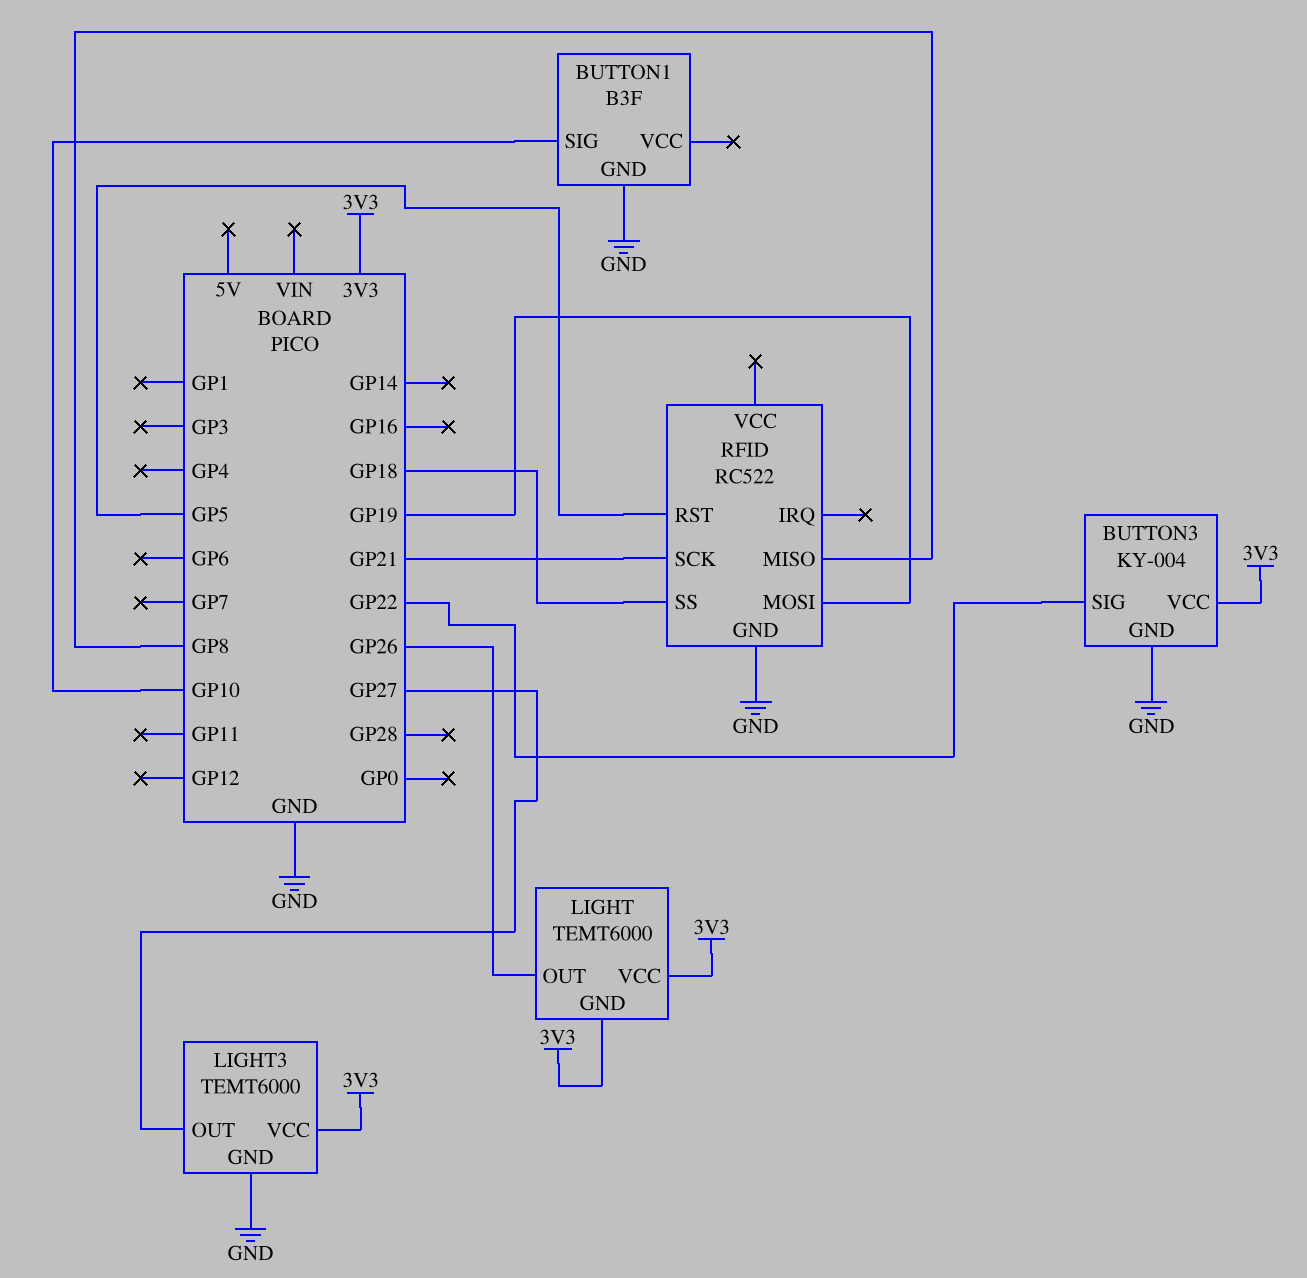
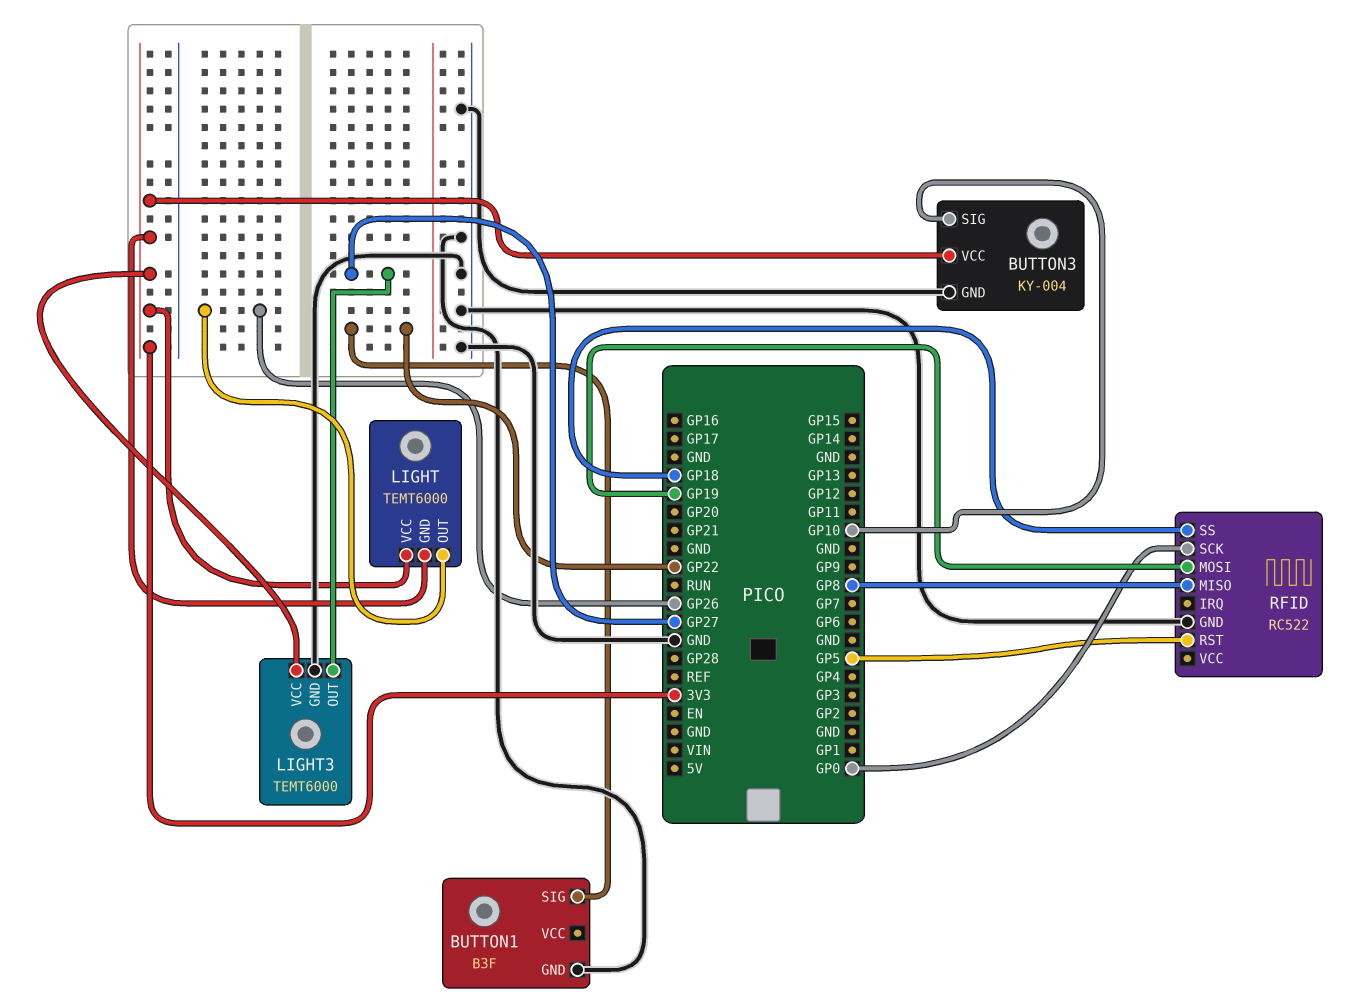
BUTTON1 pin SIG: GP10 -> GP22
BUTTON3 pin SIG: GP22 -> GP10
RFID pin SCK: GP21 -> GP0

